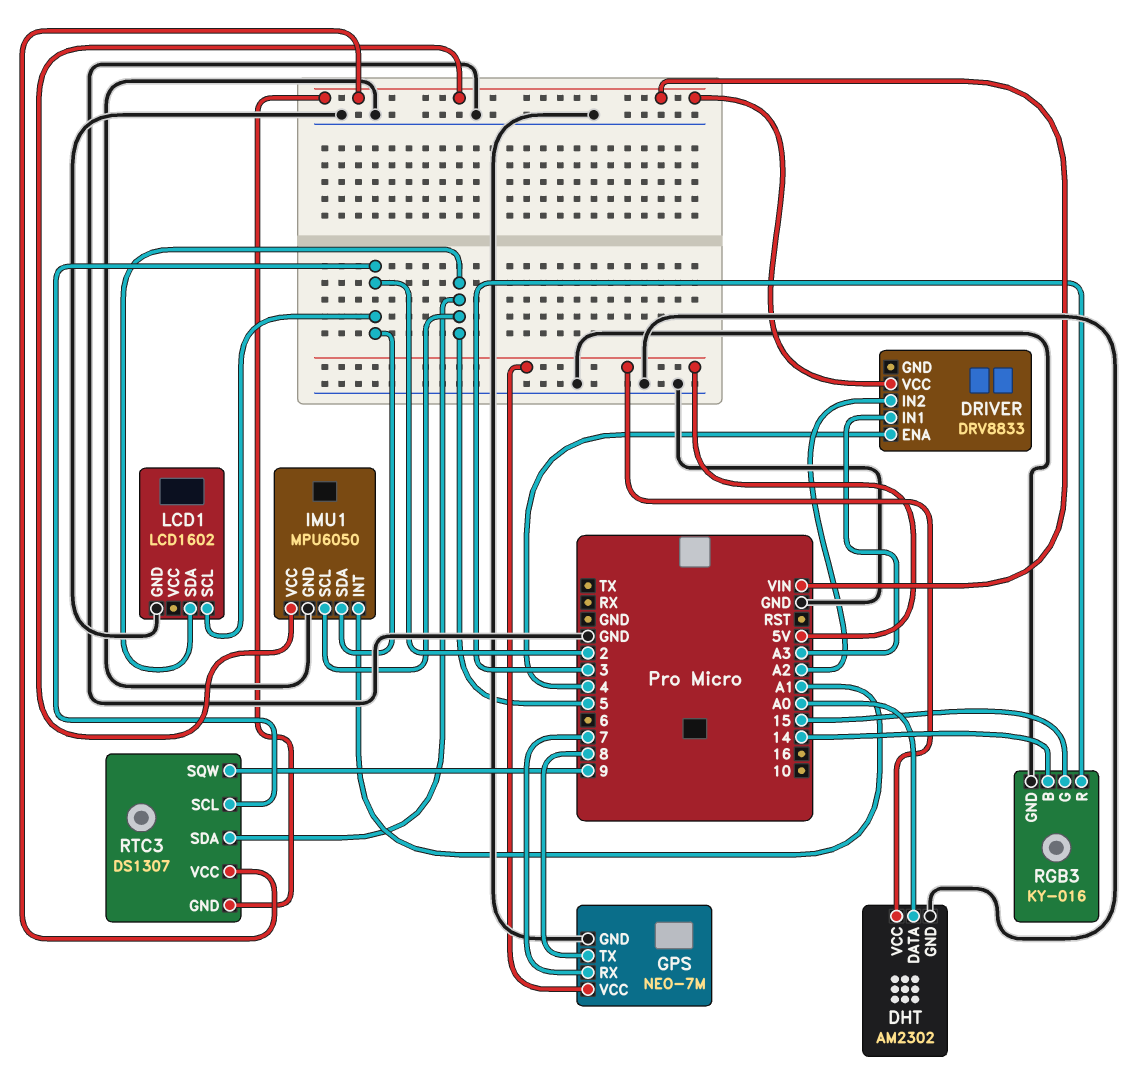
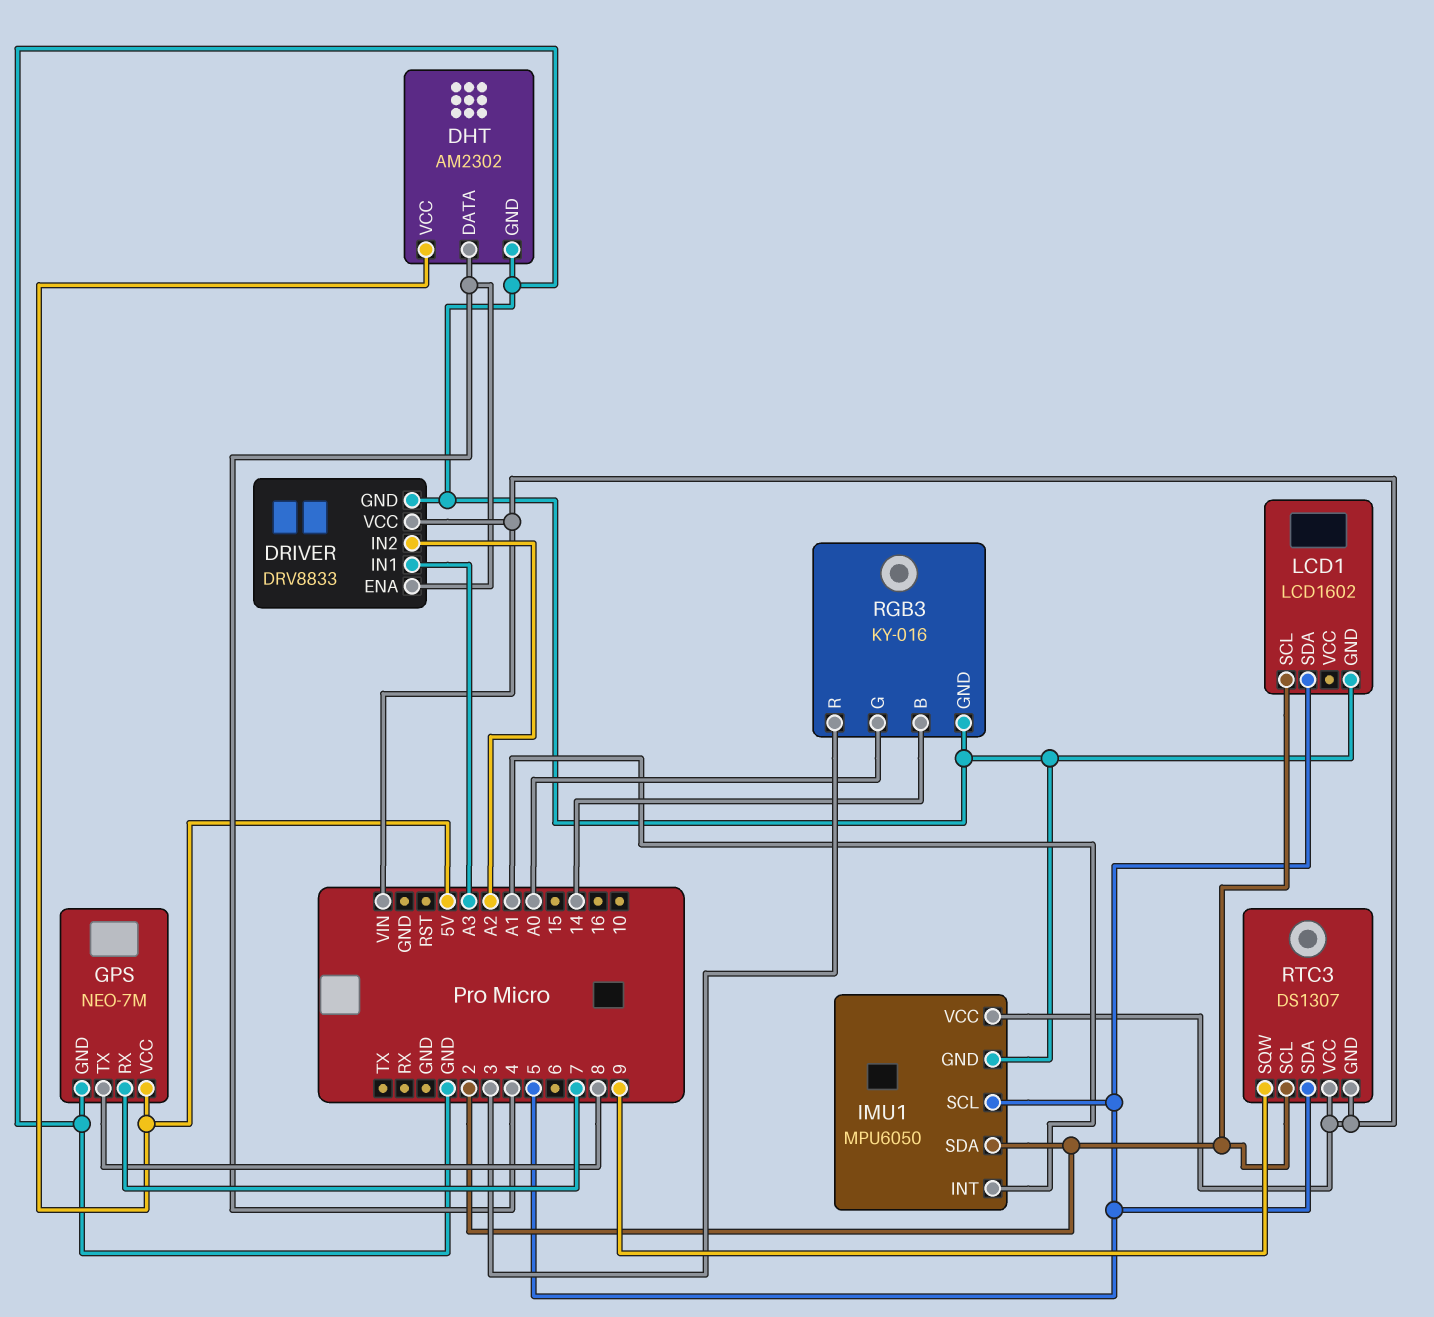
DHT pin DATA: A0 -> 4
DRIVER pin GND: none -> GND
RGB3 pin G: 15 -> A0

